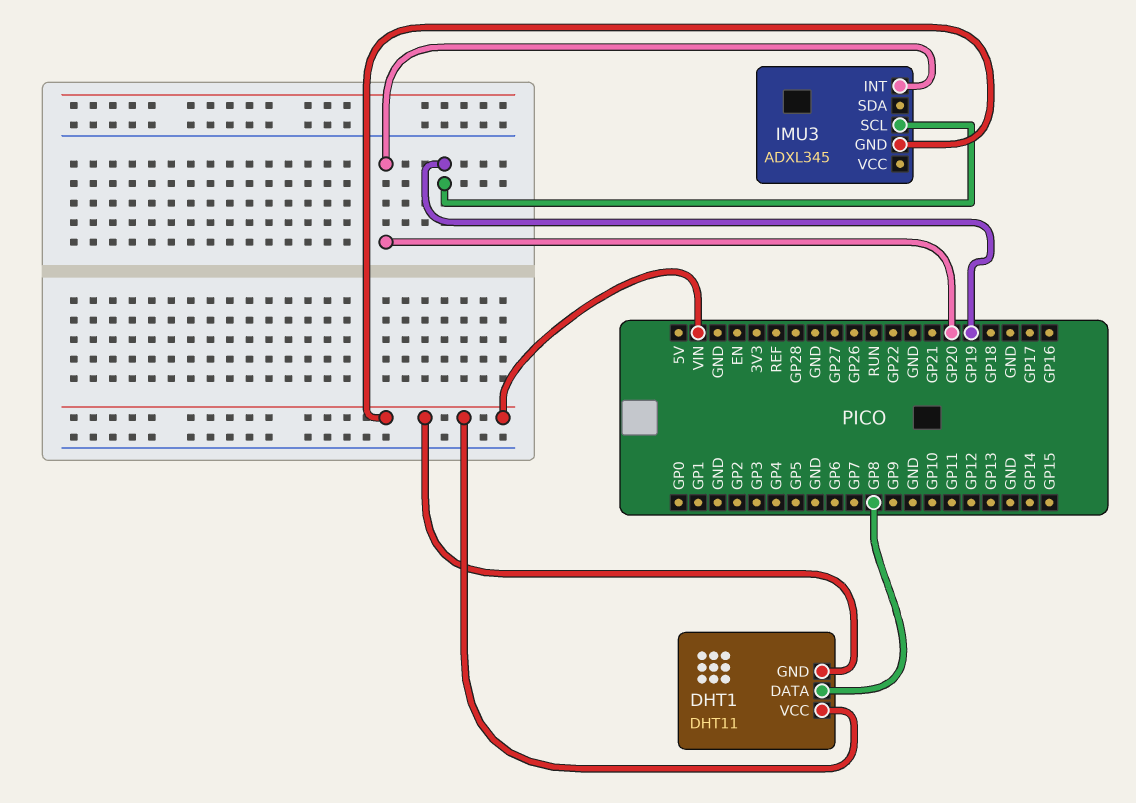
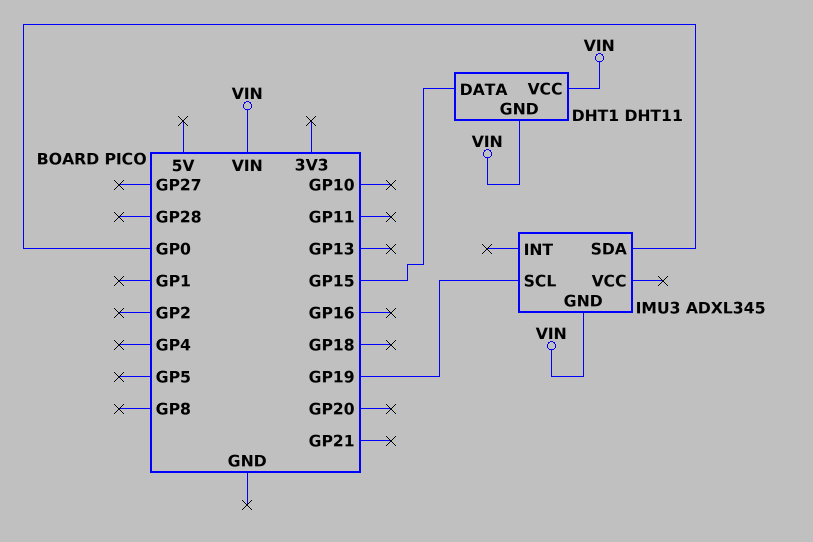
DHT1 pin DATA: GP8 -> GP15
IMU3 pin INT: GP20 -> none
IMU3 pin SDA: none -> GP0

